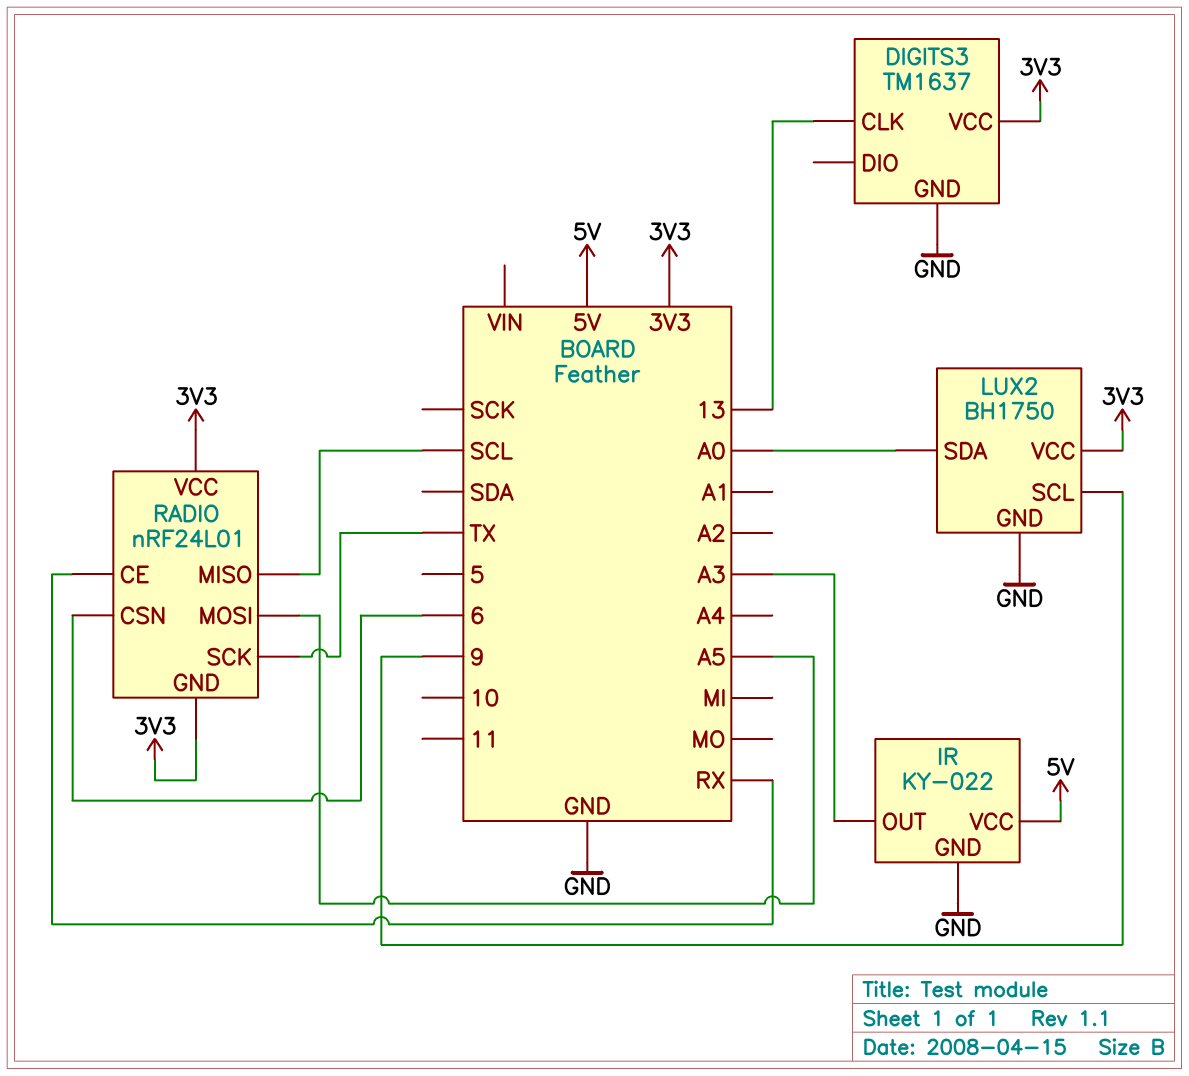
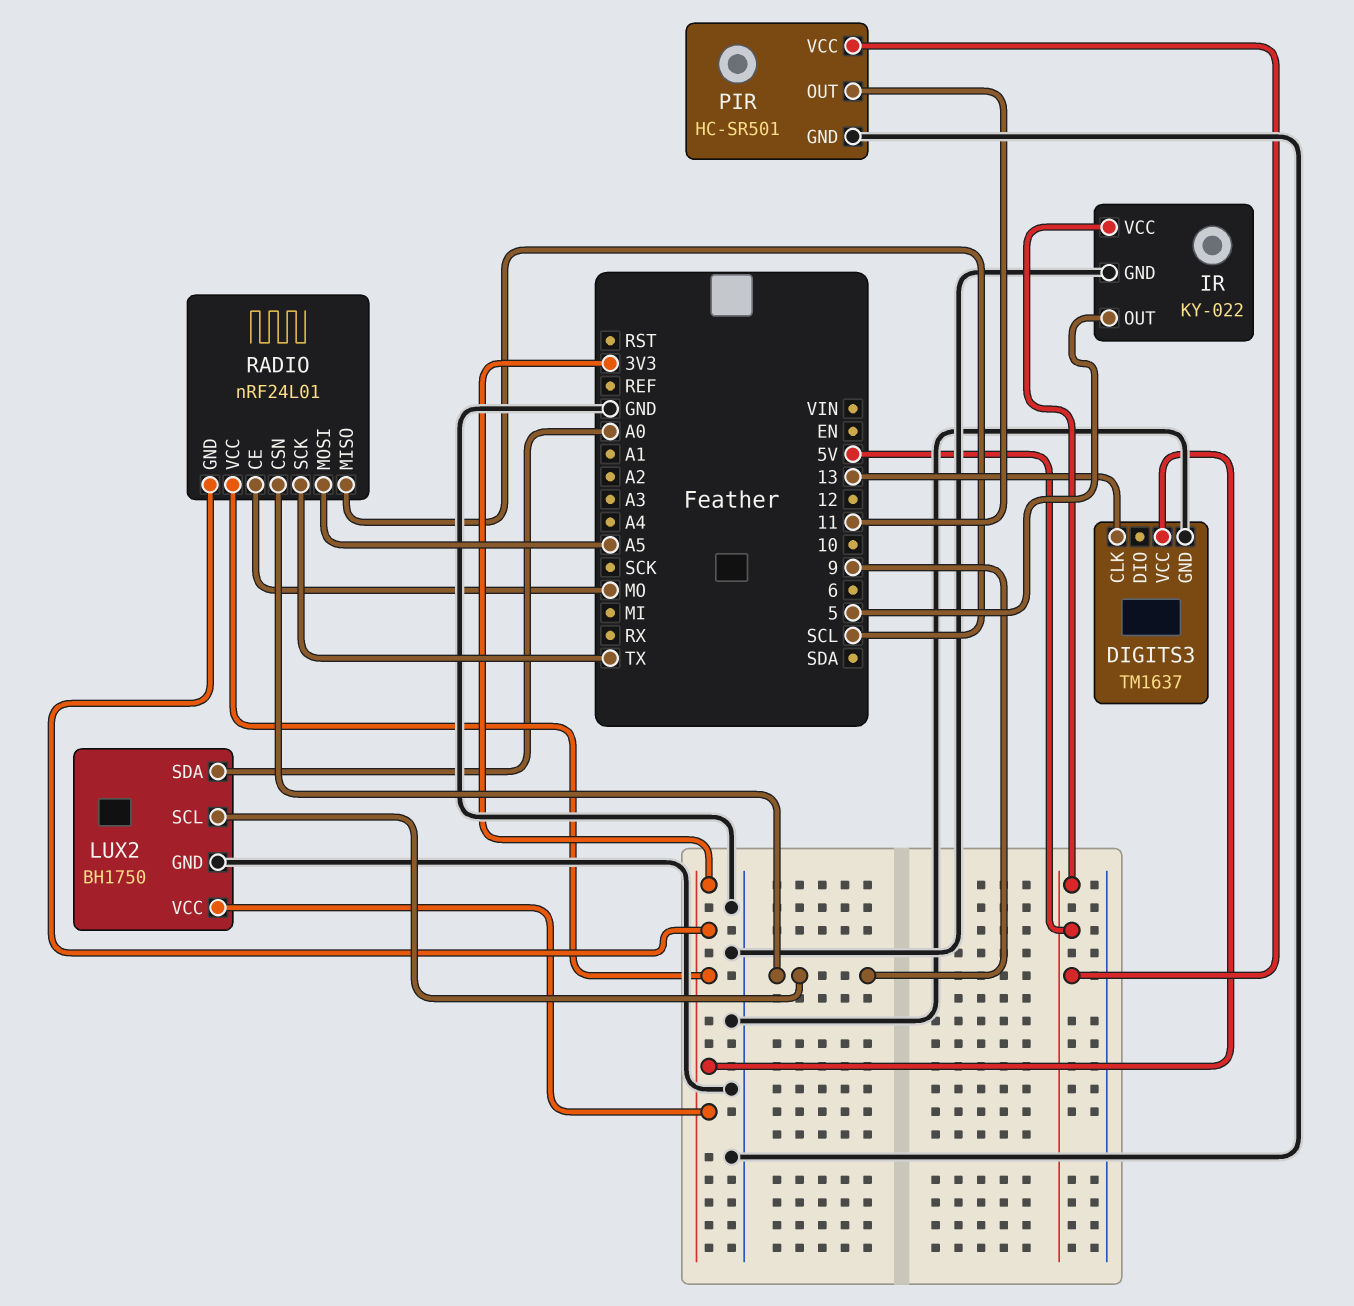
IR pin OUT: A3 -> 5
PIR: none -> HC-SR501
PIR pin GND: none -> GND
PIR pin OUT: none -> 11
PIR pin VCC: none -> 5V
RADIO pin CE: RX -> MO
RADIO pin CSN: 6 -> 9

